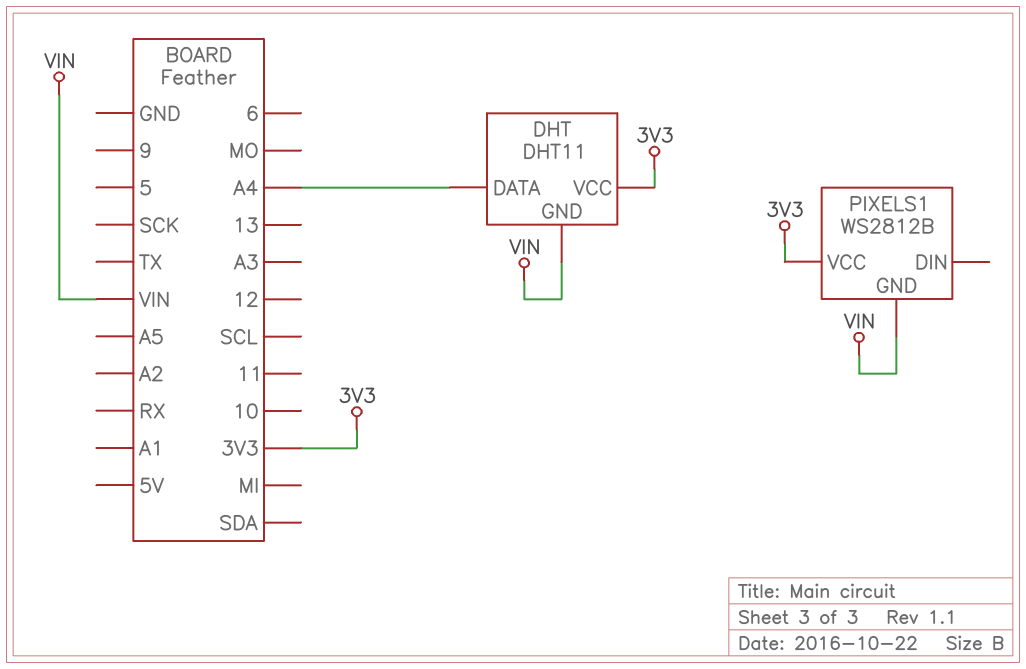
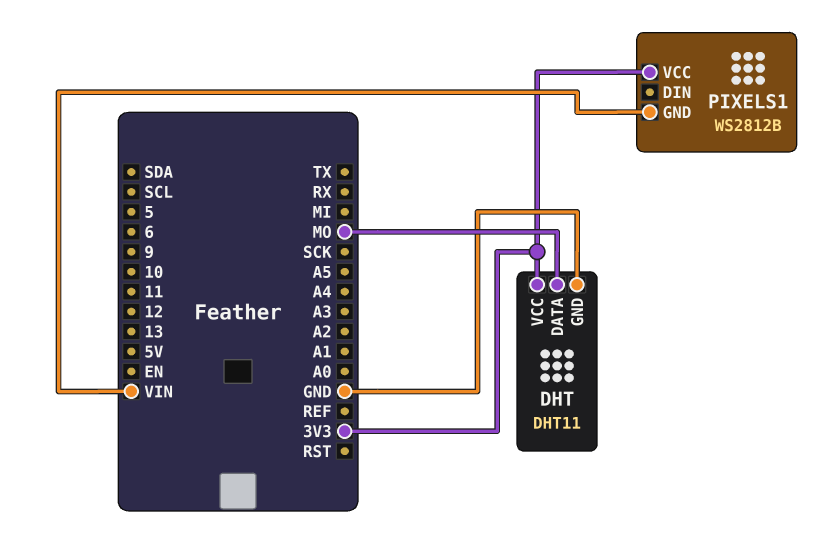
DHT pin DATA: A4 -> MO
DHT pin GND: VIN -> GND

